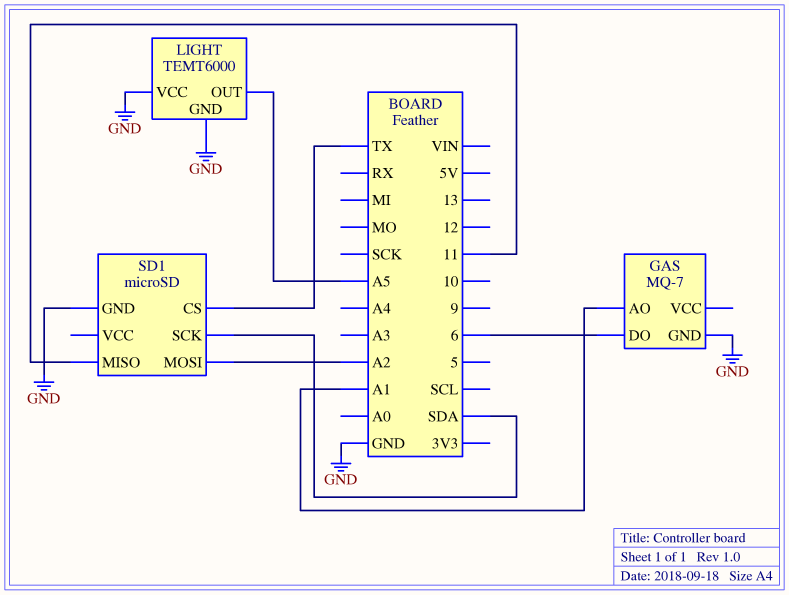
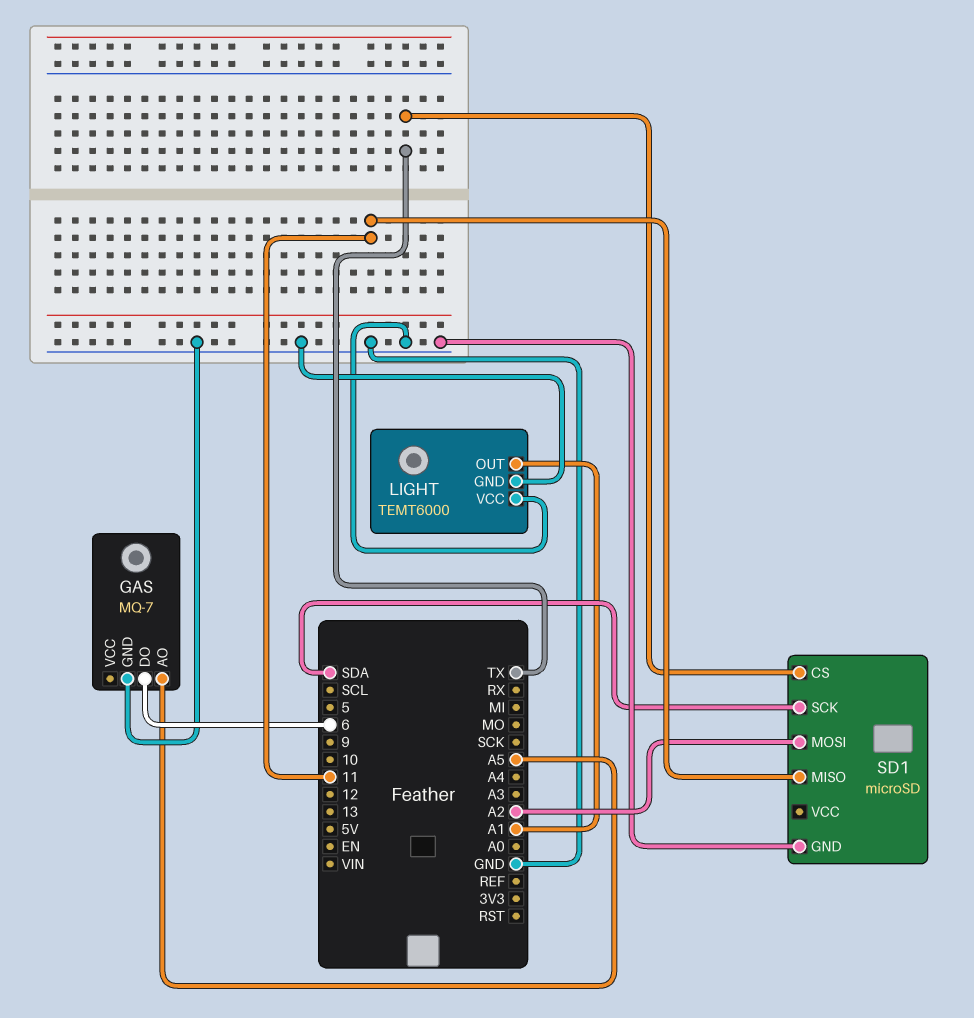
GAS pin AO: A1 -> A5
LIGHT pin OUT: A5 -> A1

